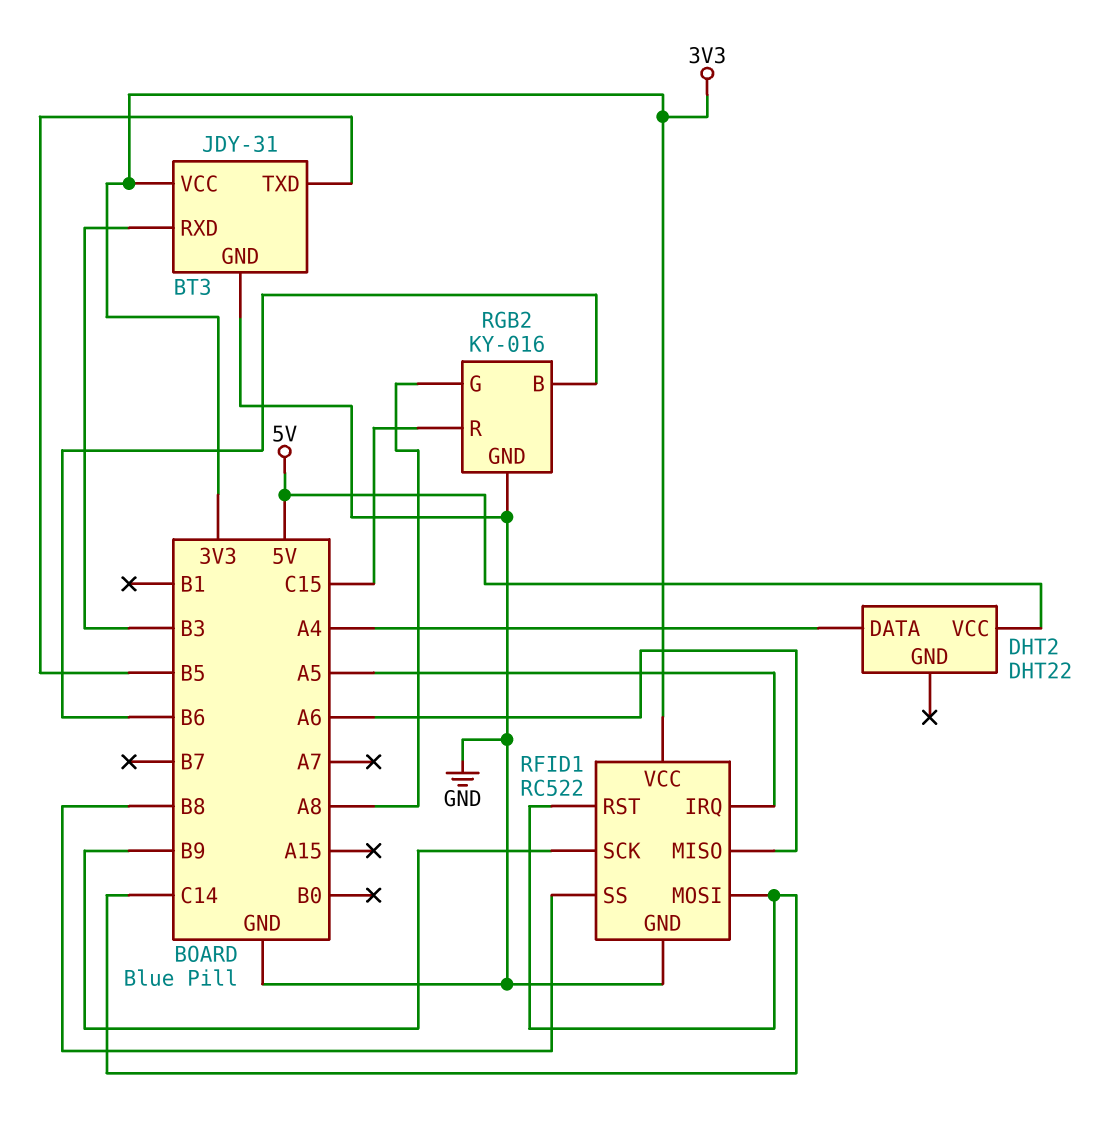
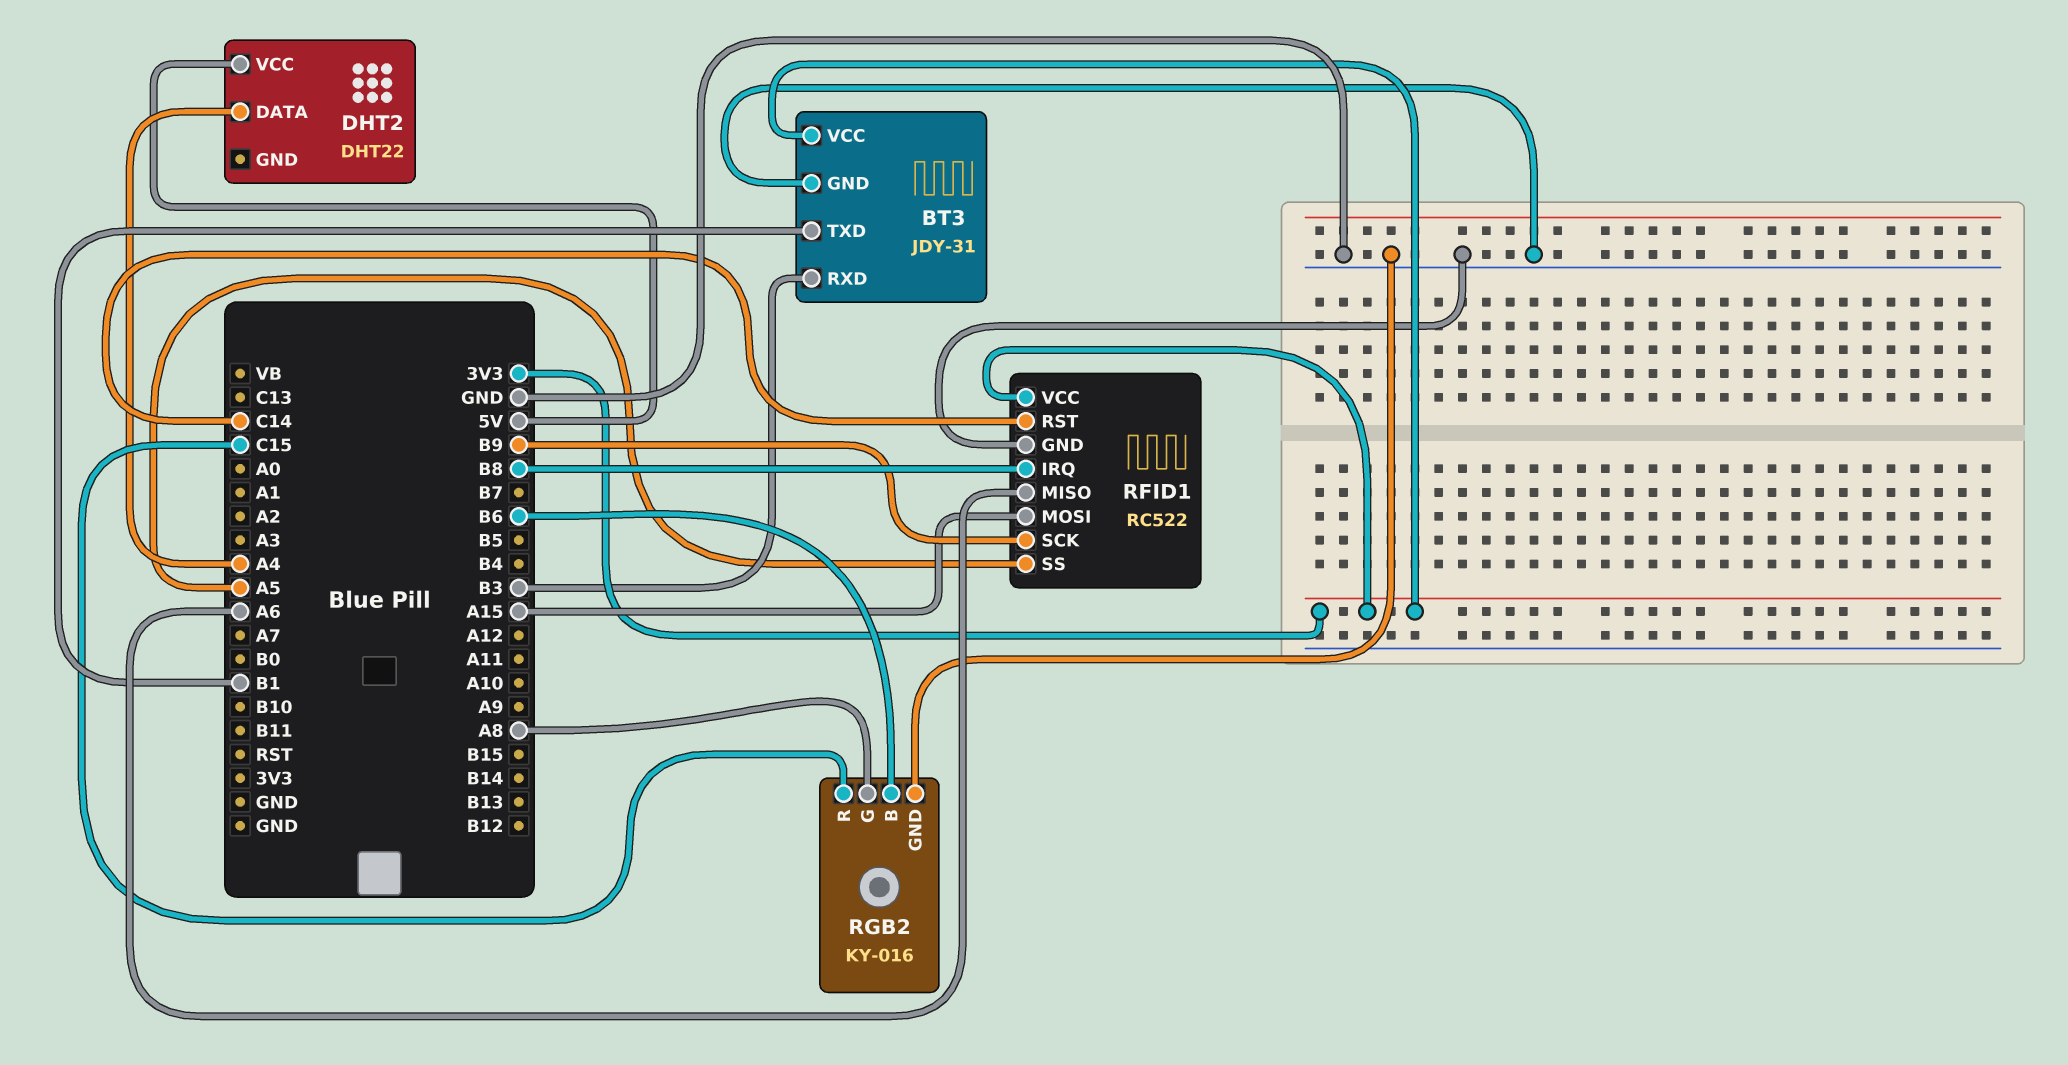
BT3 pin TXD: B5 -> B1
RFID1 pin IRQ: A5 -> B8
RFID1 pin MOSI: C14 -> A15
RFID1 pin SS: B8 -> A5

